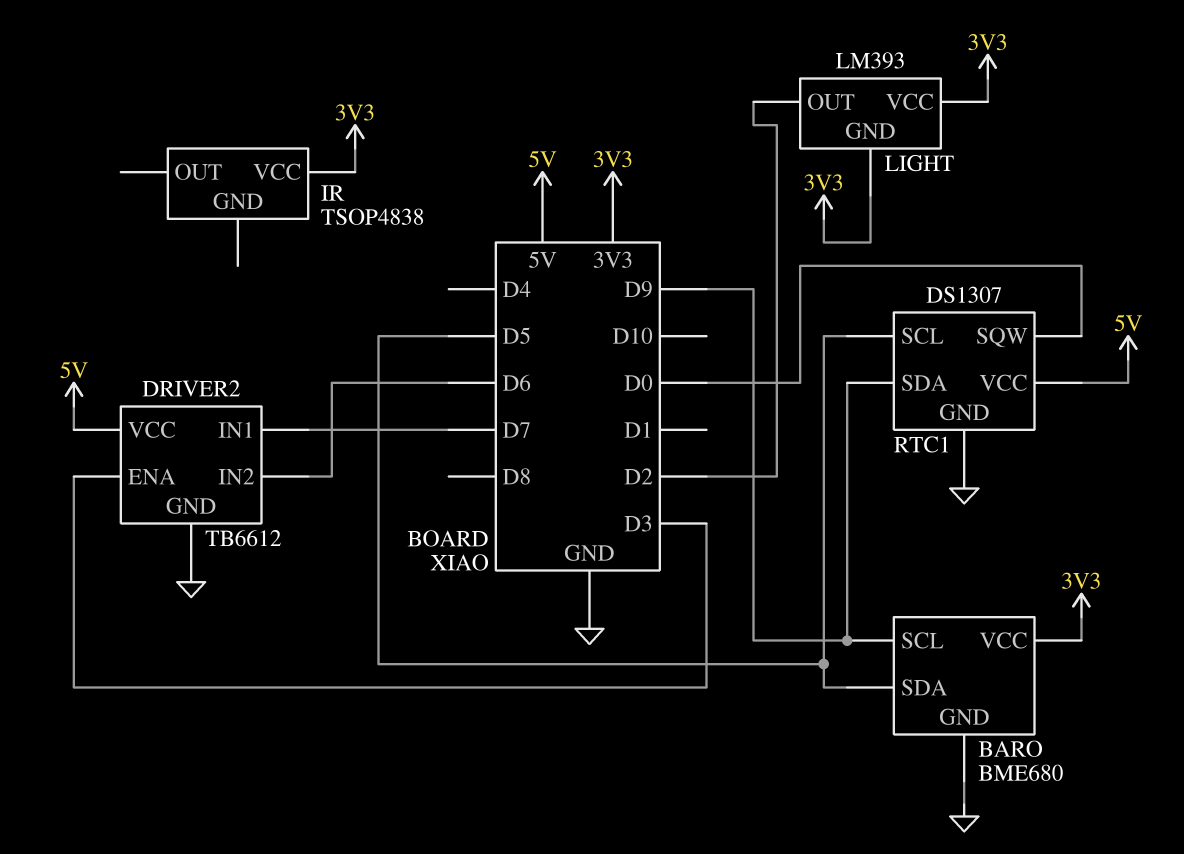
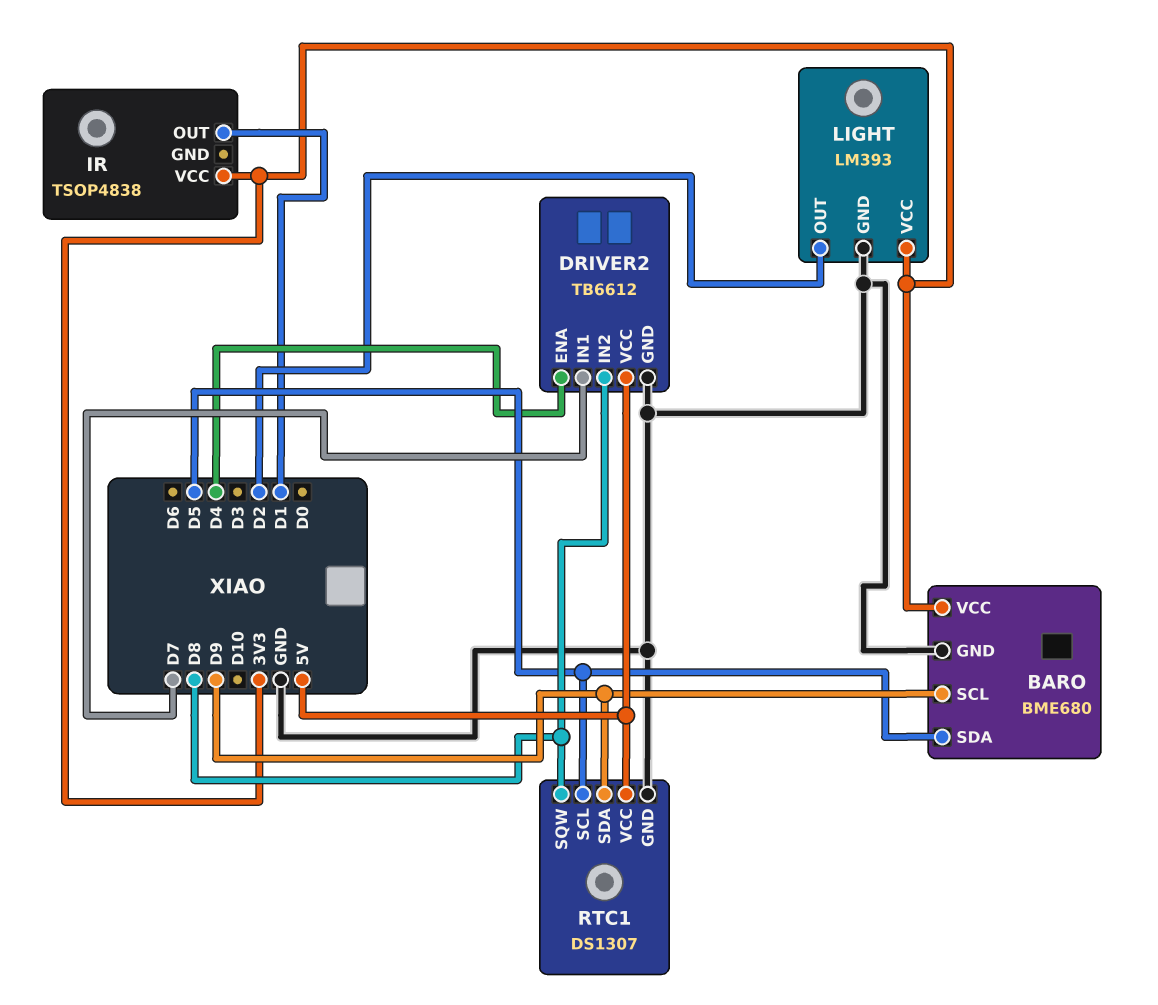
DRIVER2 pin ENA: D3 -> D4
DRIVER2 pin IN2: D6 -> D8
IR pin OUT: none -> D1
LIGHT pin GND: 3V3 -> GND
RTC1 pin SQW: D0 -> D8

